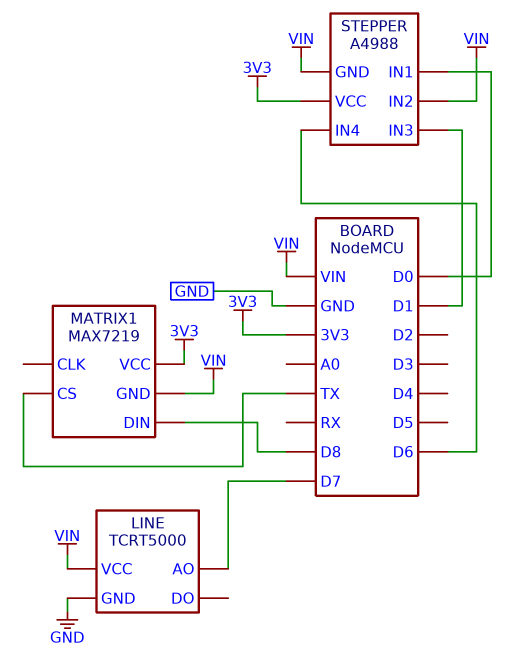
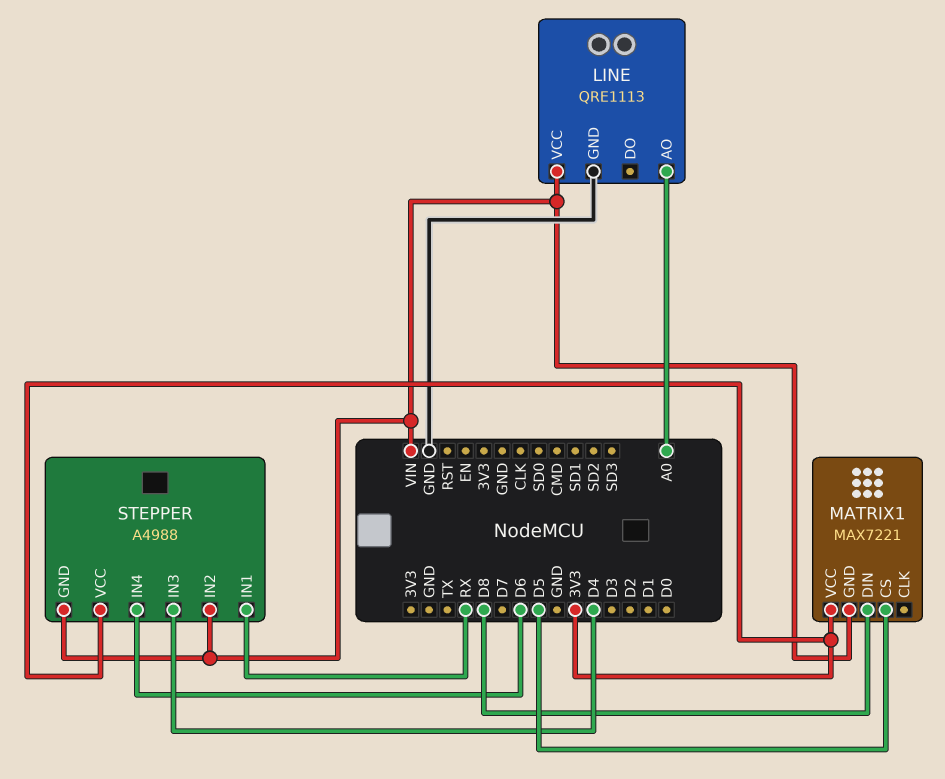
LINE: TCRT5000 -> QRE1113
LINE pin AO: D7 -> A0
MATRIX1: MAX7219 -> MAX7221
MATRIX1 pin CS: TX -> D5
STEPPER pin IN1: D0 -> RX
STEPPER pin IN3: D1 -> D4

